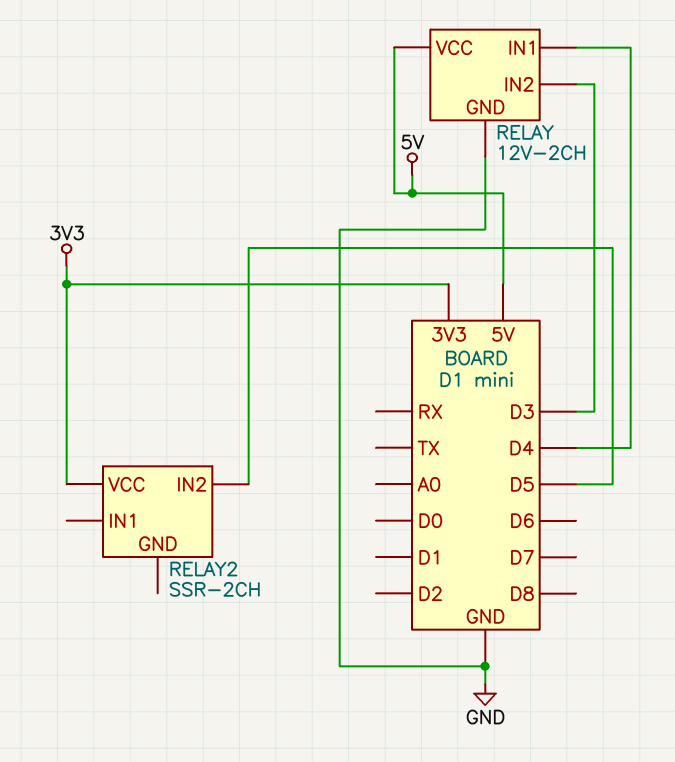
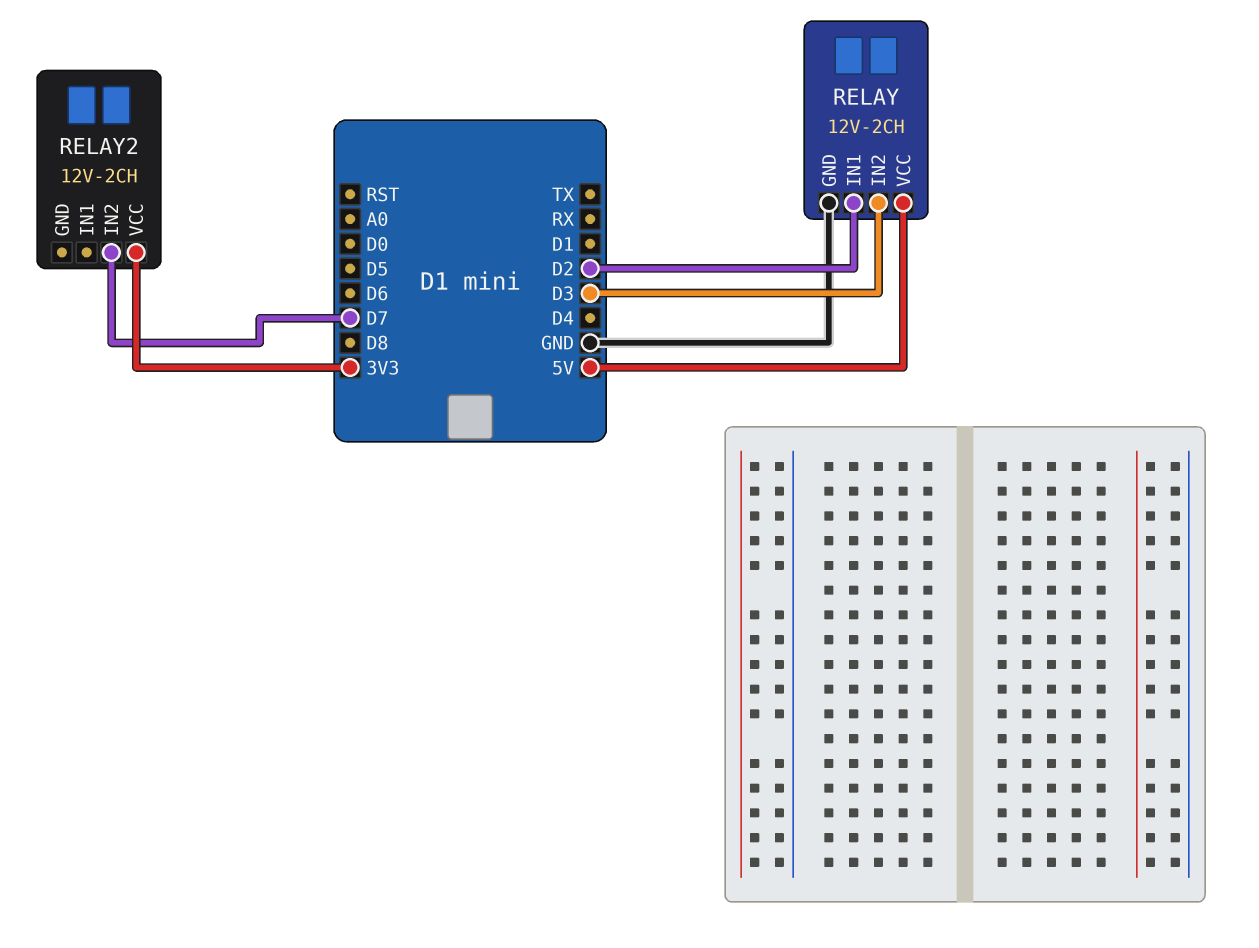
RELAY pin IN1: D4 -> D2
RELAY2: SSR-2CH -> 12V-2CH
RELAY2 pin IN2: D5 -> D7

